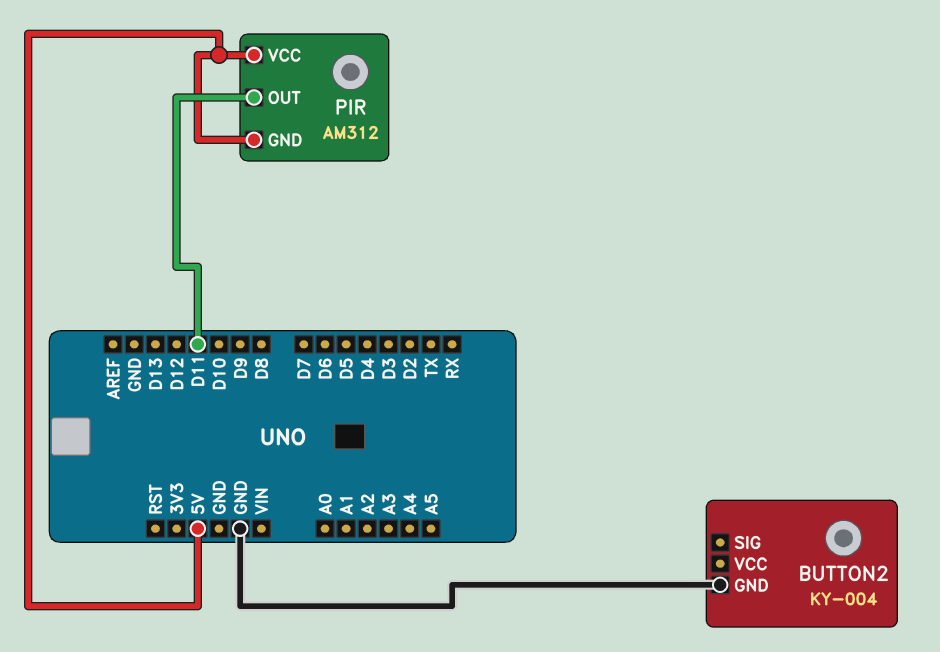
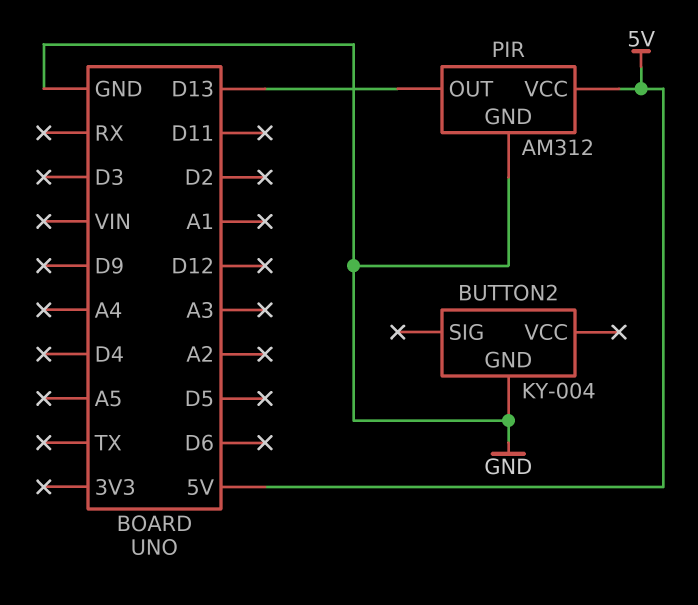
PIR pin GND: 5V -> GND
PIR pin OUT: D11 -> D13

